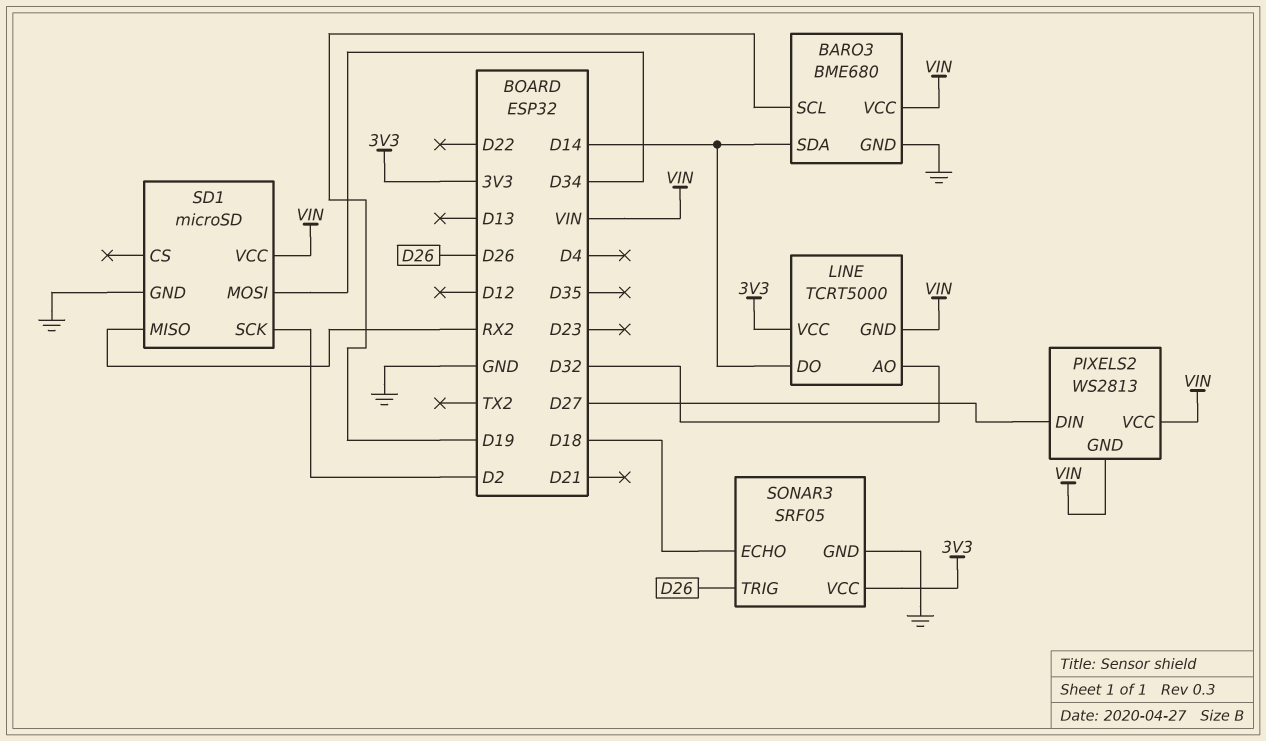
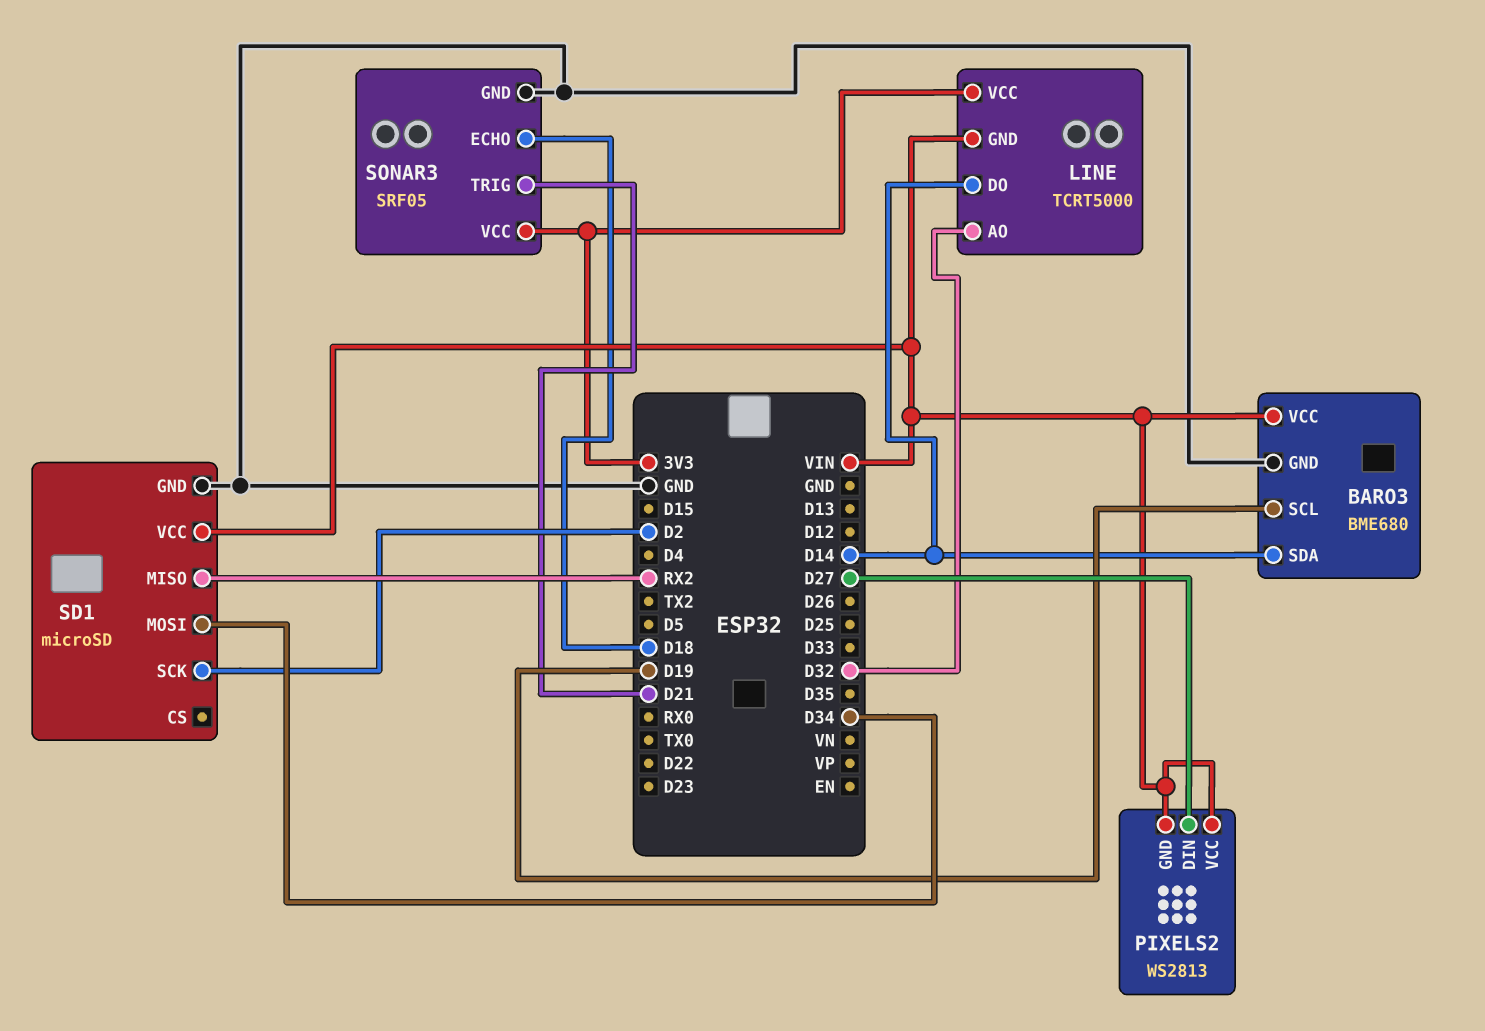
SONAR3 pin TRIG: D26 -> D21

